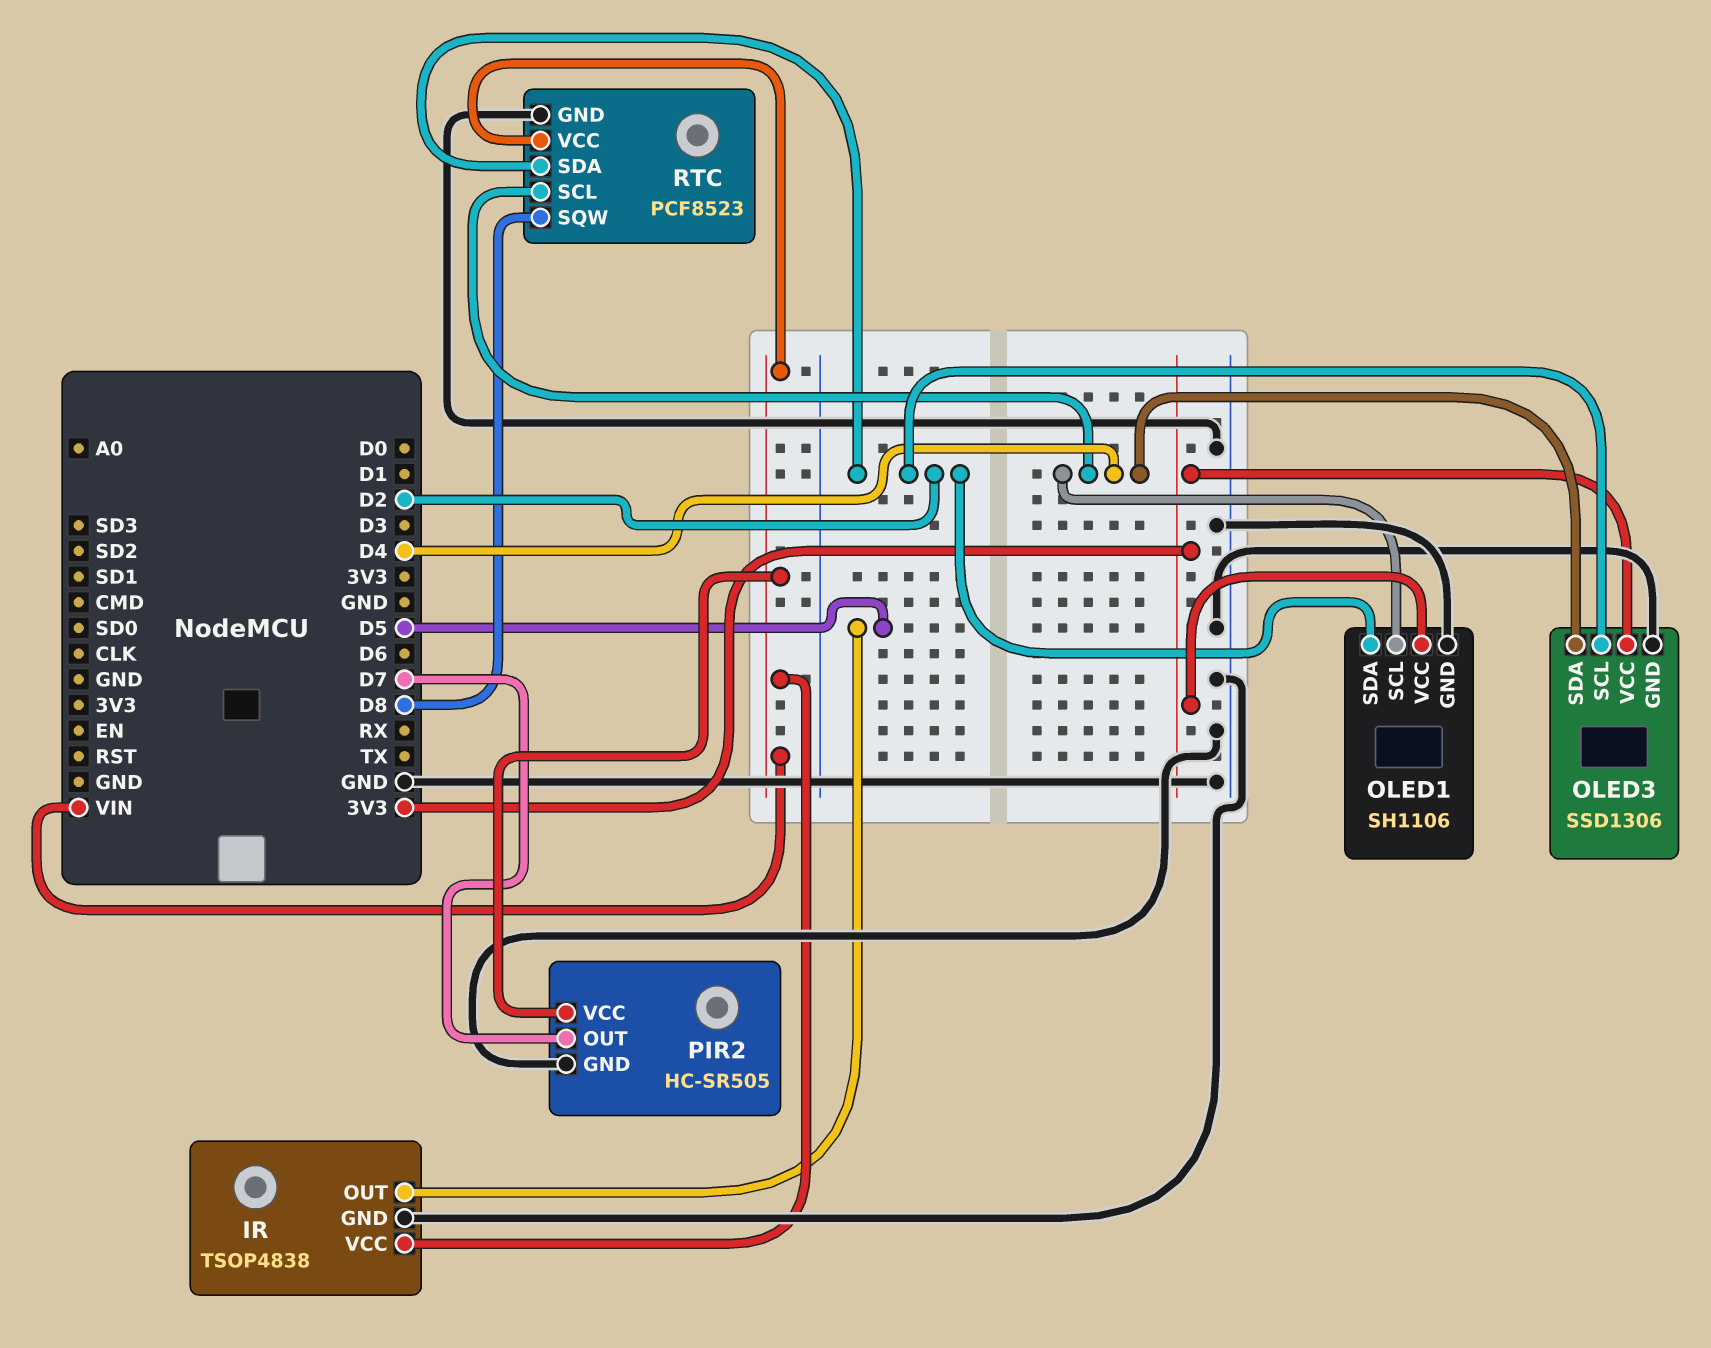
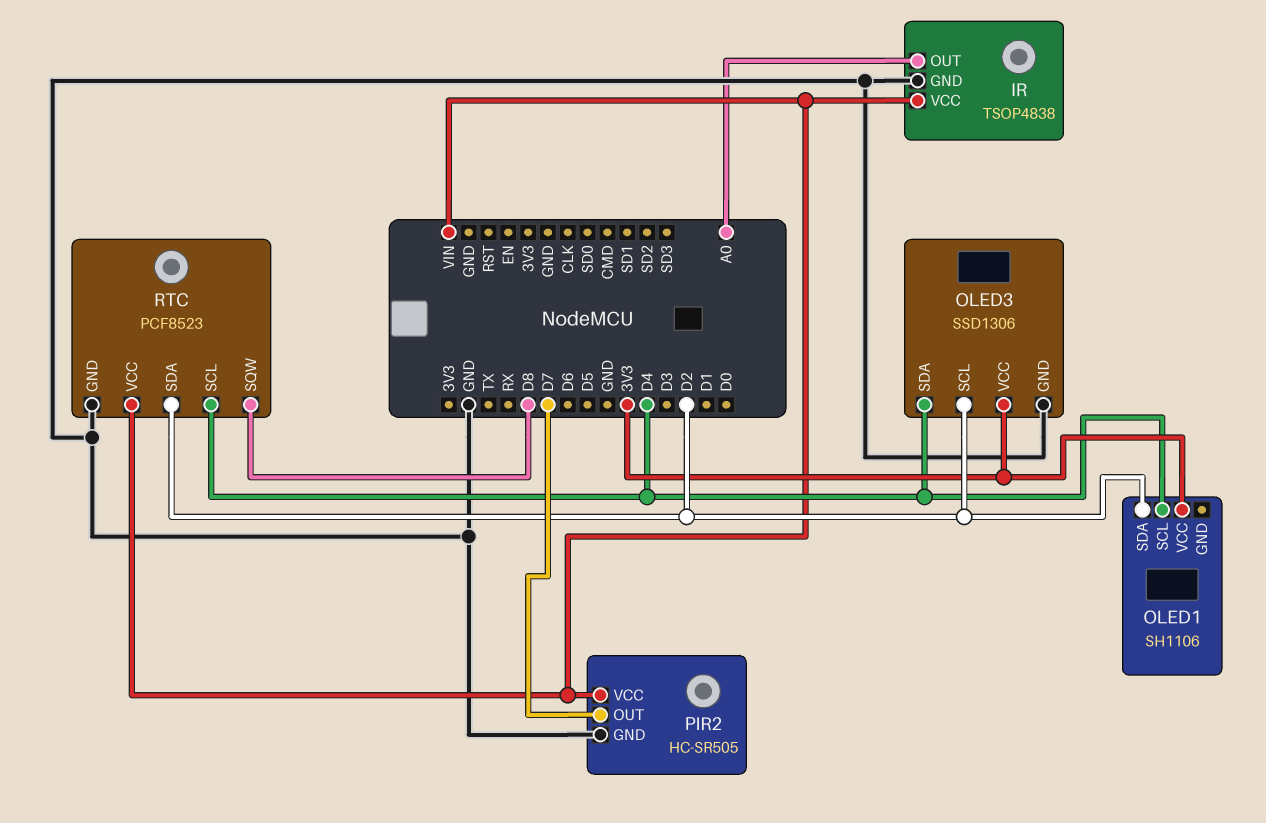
IR pin OUT: D5 -> A0
OLED1 pin GND: GND -> none

